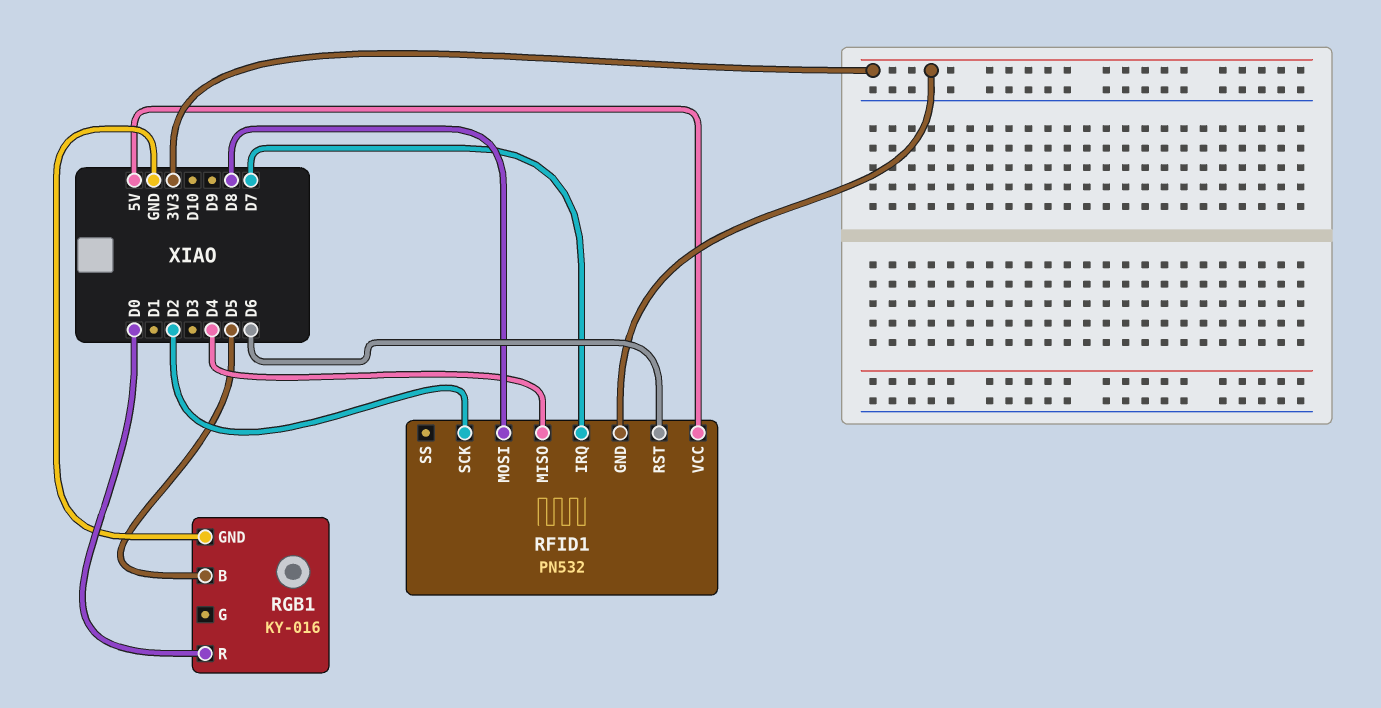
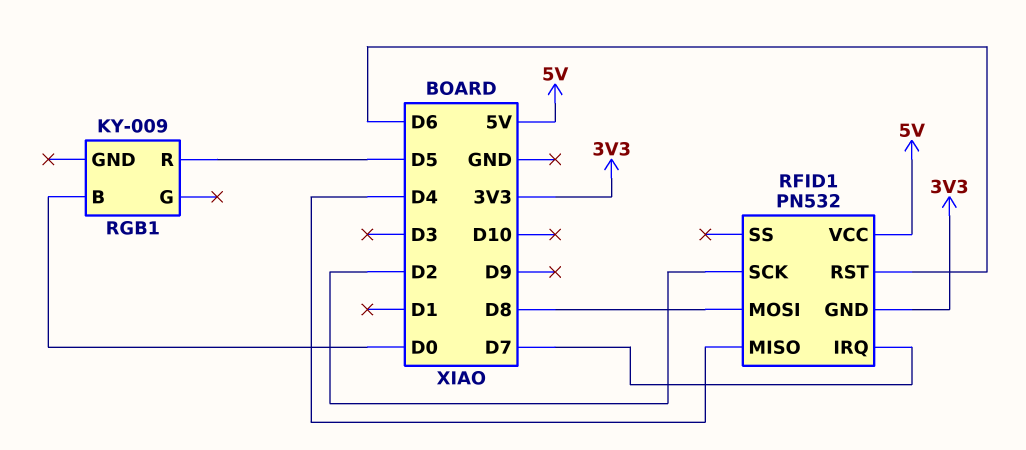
RGB1: KY-016 -> KY-009
RGB1 pin B: D5 -> D0
RGB1 pin GND: GND -> none
RGB1 pin R: D0 -> D5

